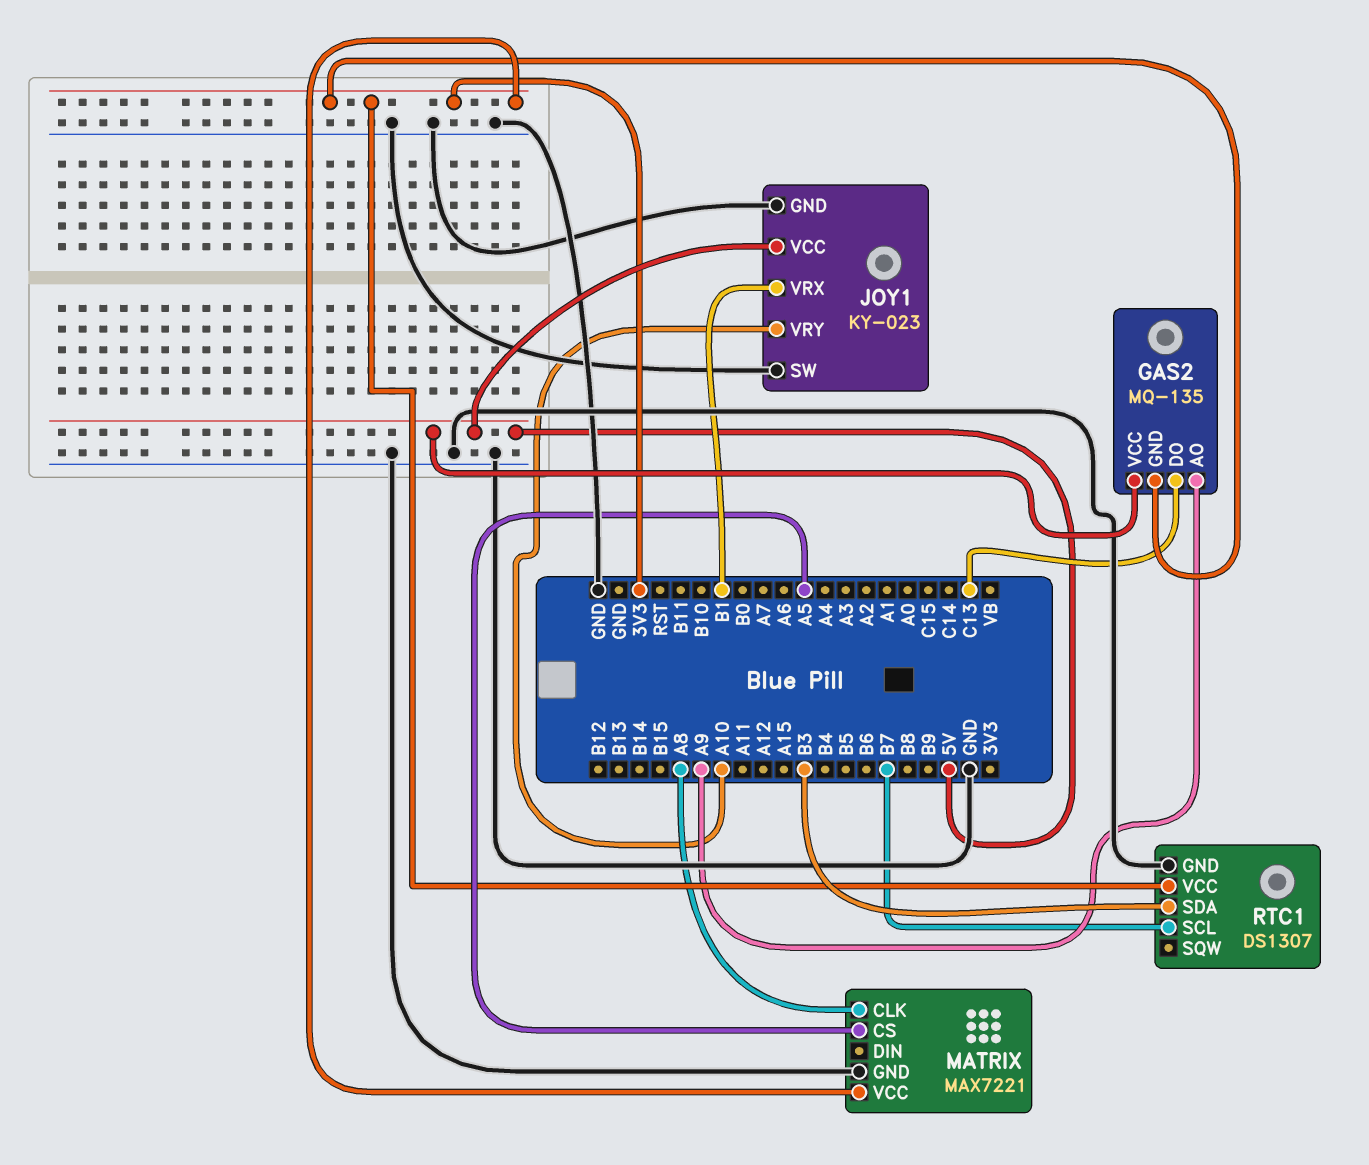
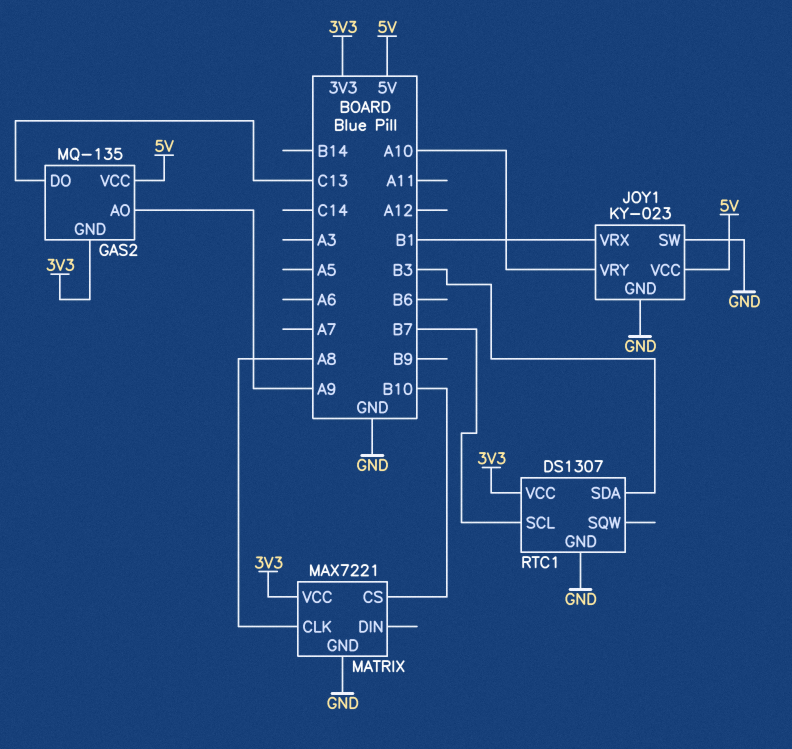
MATRIX pin CS: A5 -> B10

